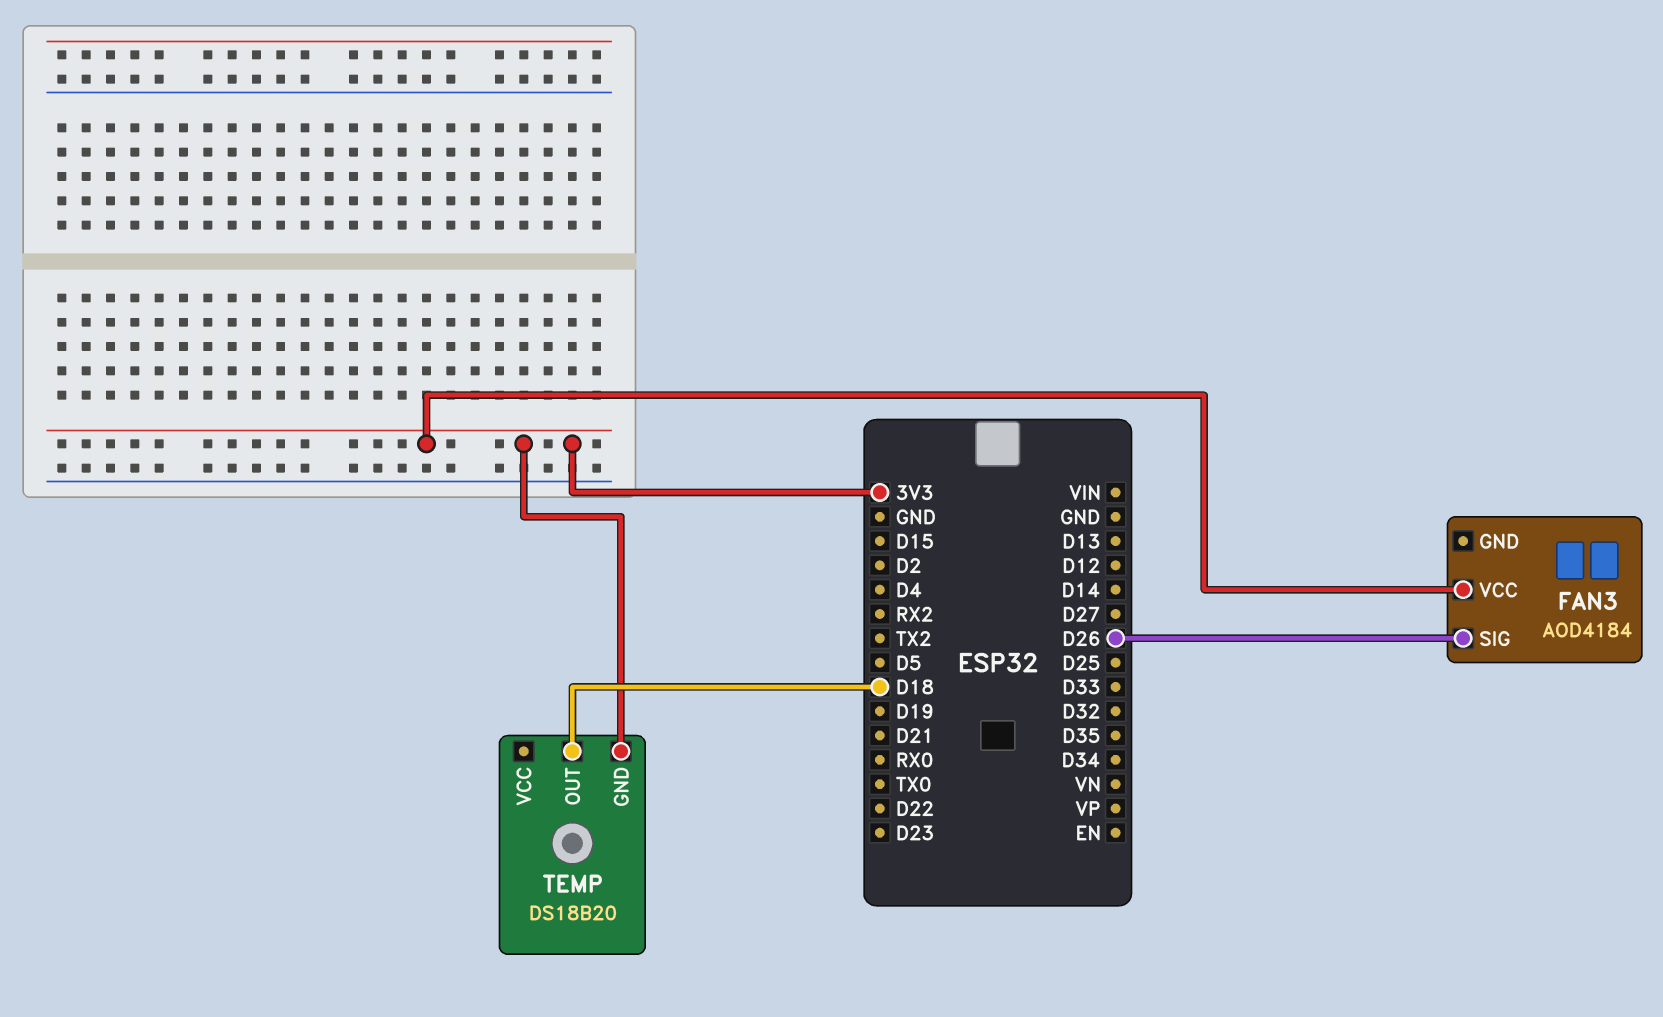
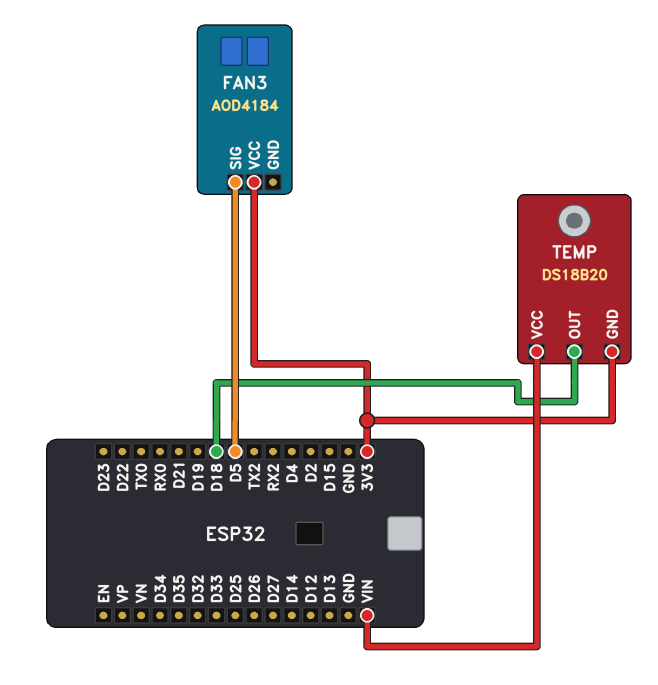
FAN3 pin SIG: D26 -> D5
TEMP pin VCC: none -> VIN

